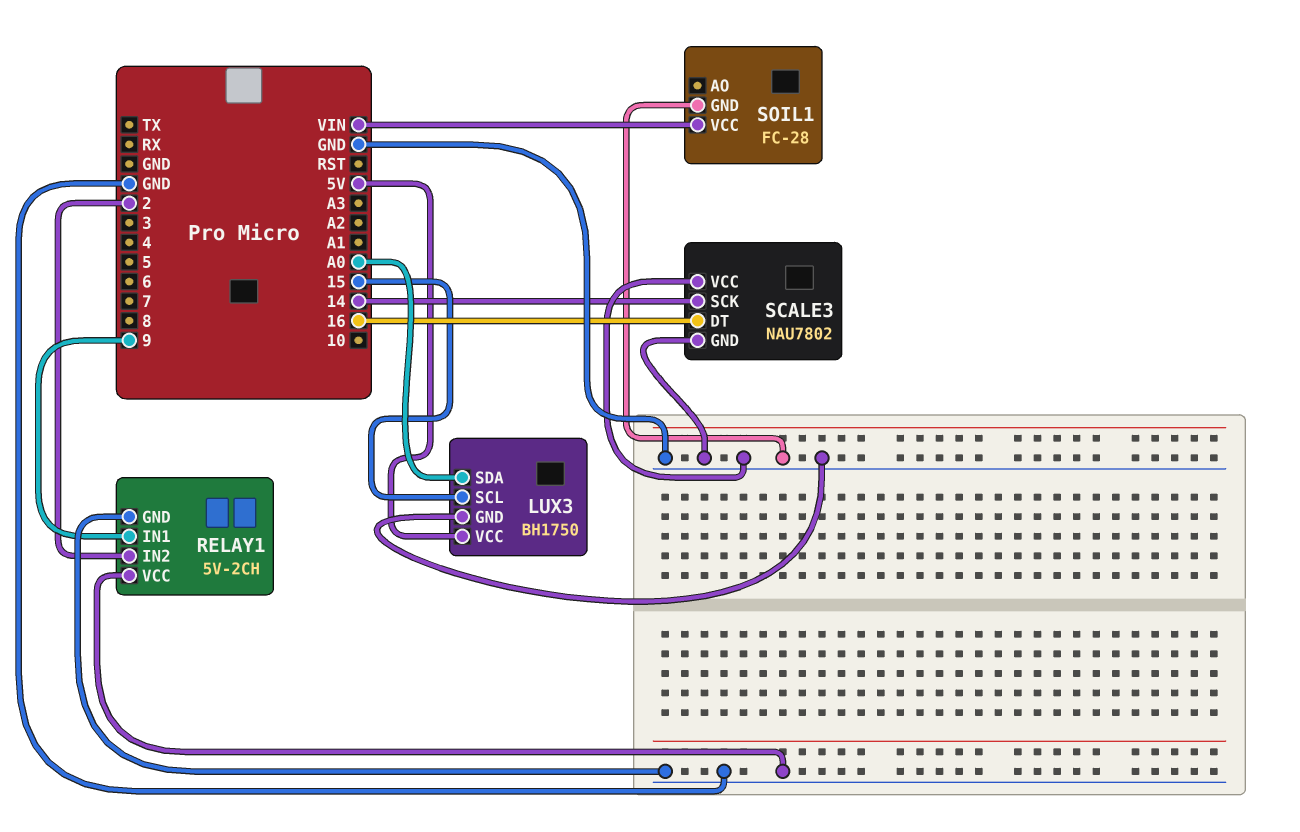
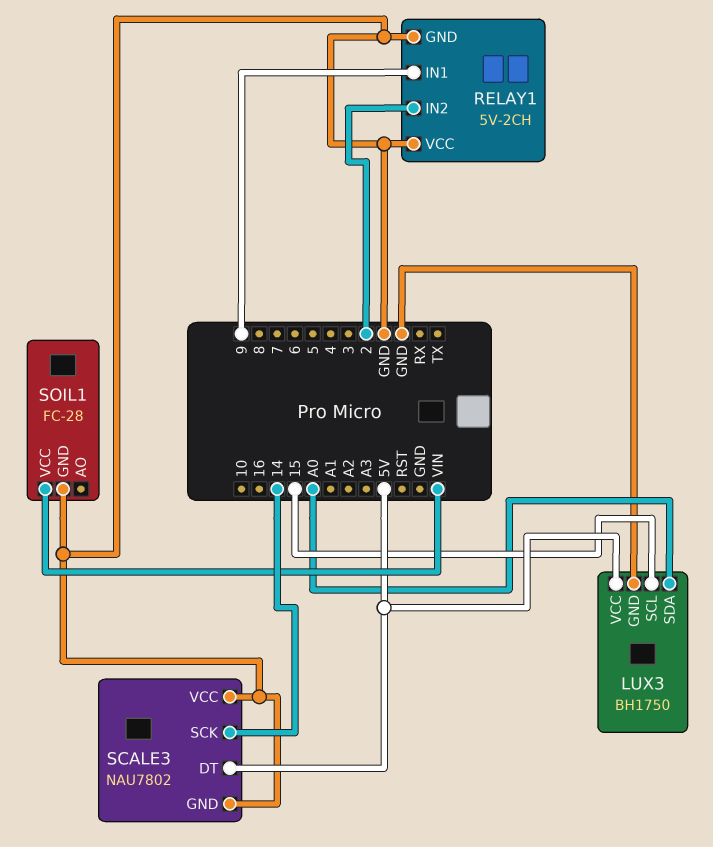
SCALE3 pin DT: 16 -> 5V

